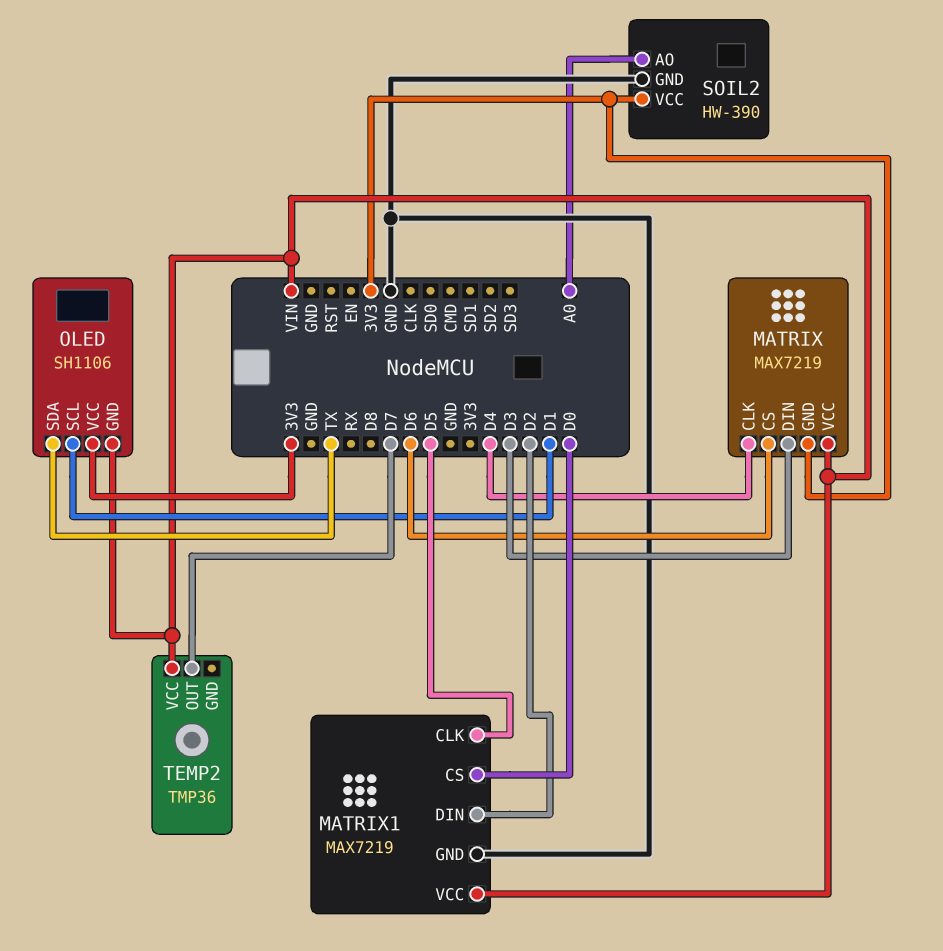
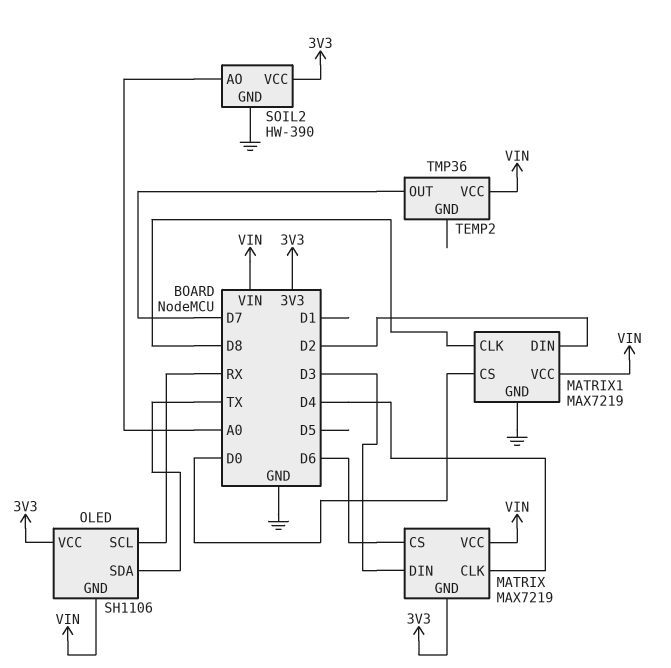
MATRIX1 pin CLK: D5 -> D8
OLED pin SCL: D1 -> RX

